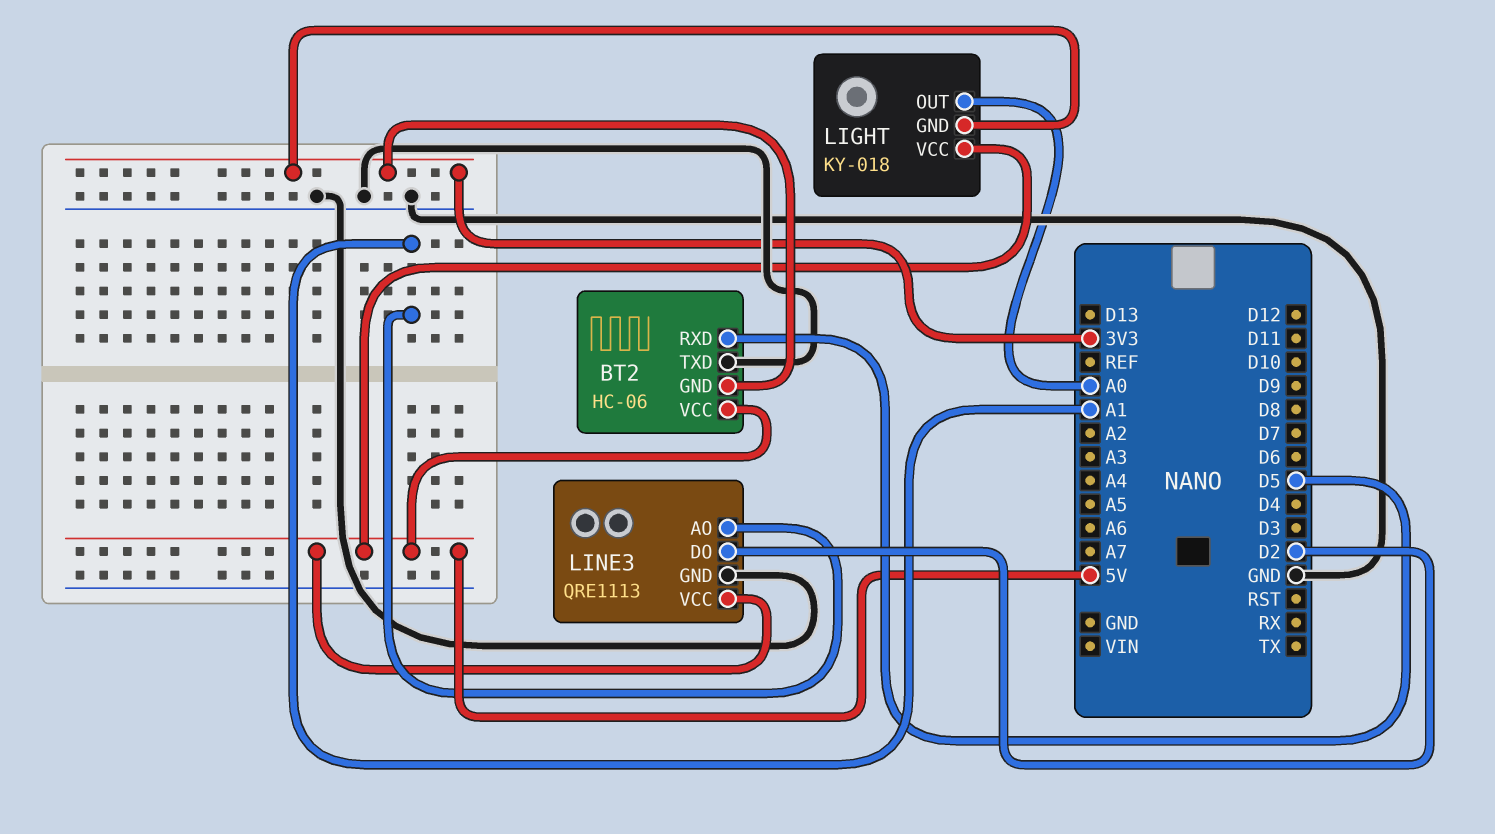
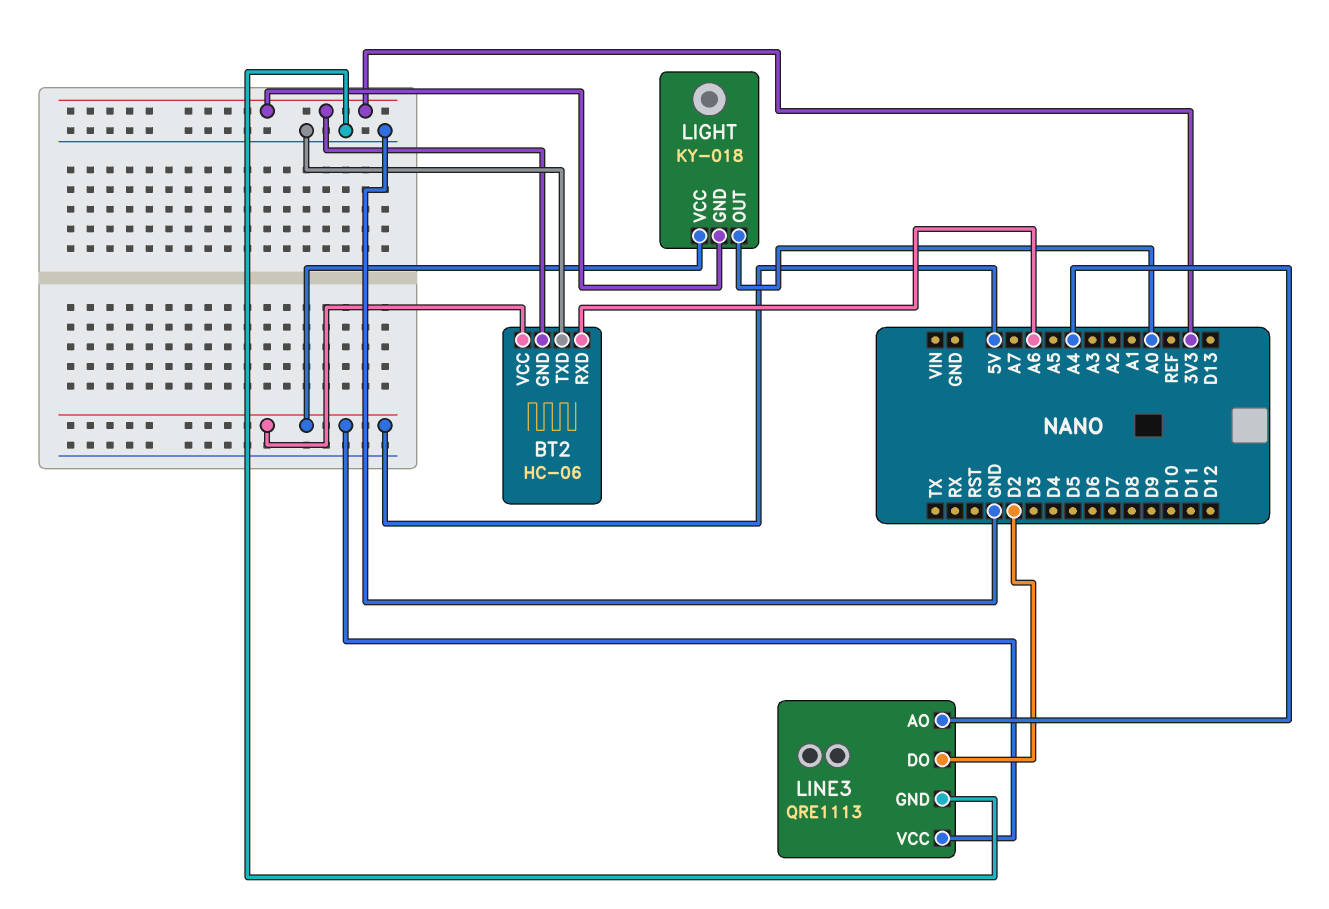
BT2 pin RXD: D5 -> A6
LINE3 pin AO: A1 -> A4

